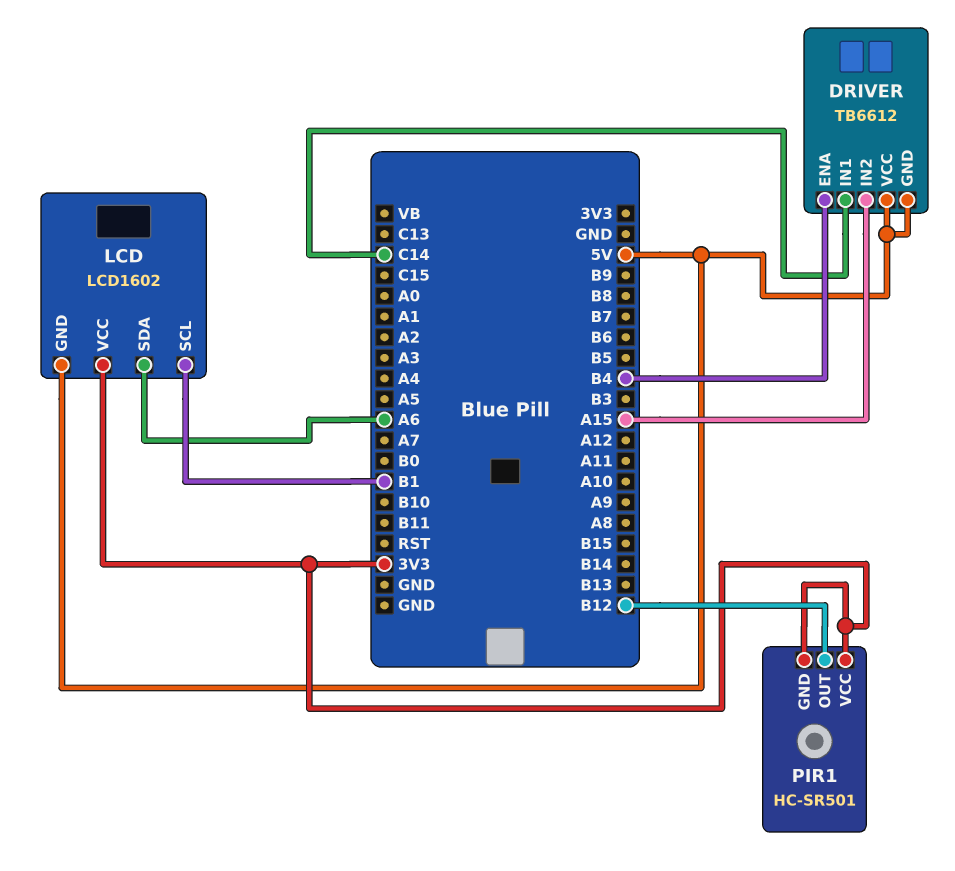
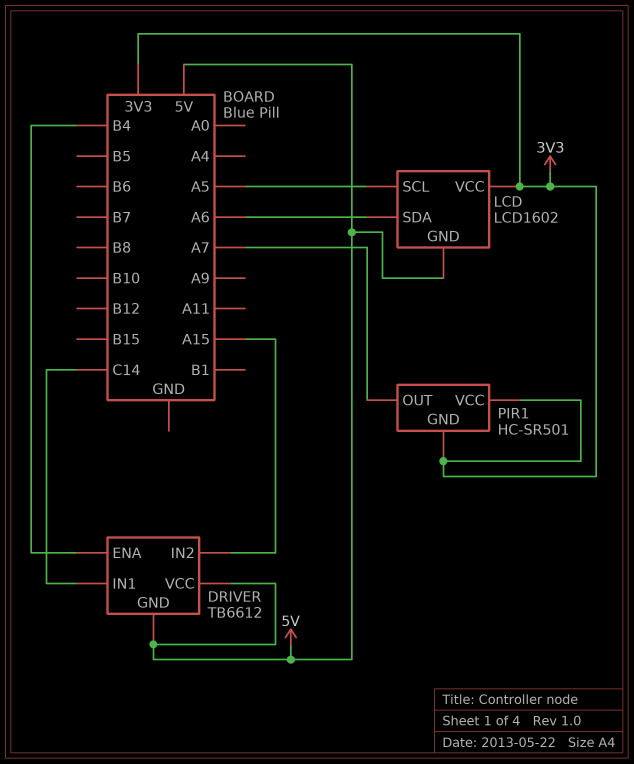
LCD pin SCL: B1 -> A5
PIR1 pin OUT: B12 -> A7

